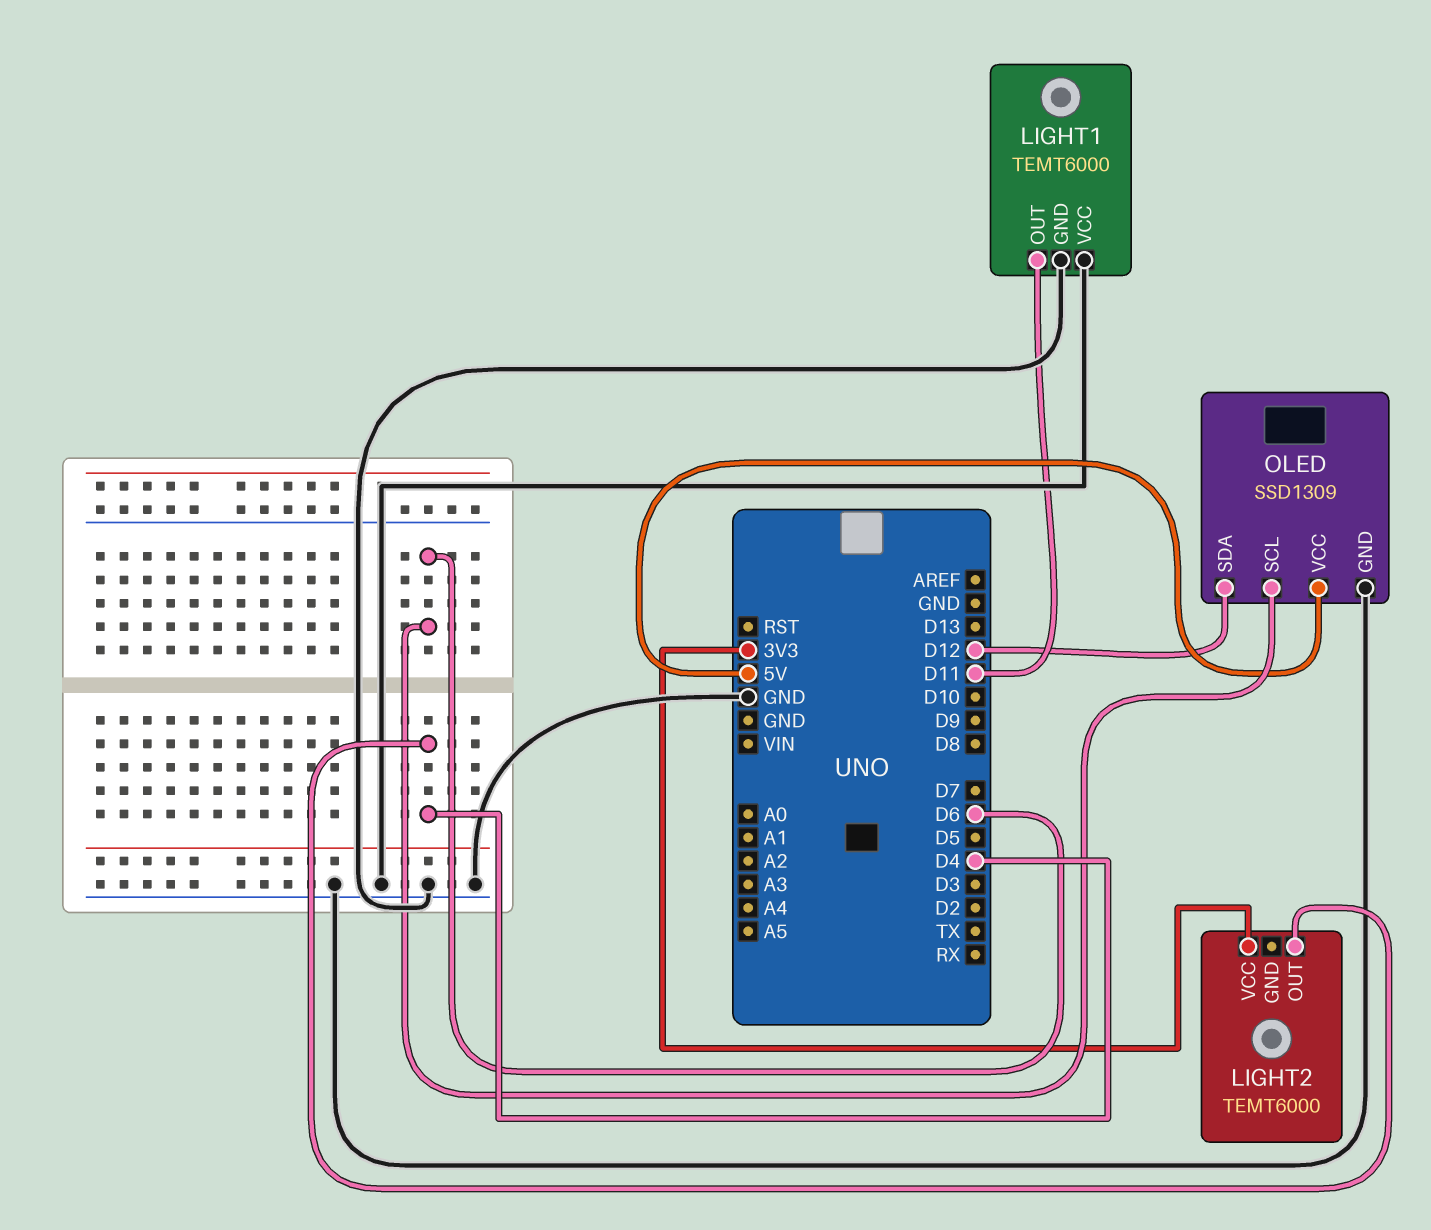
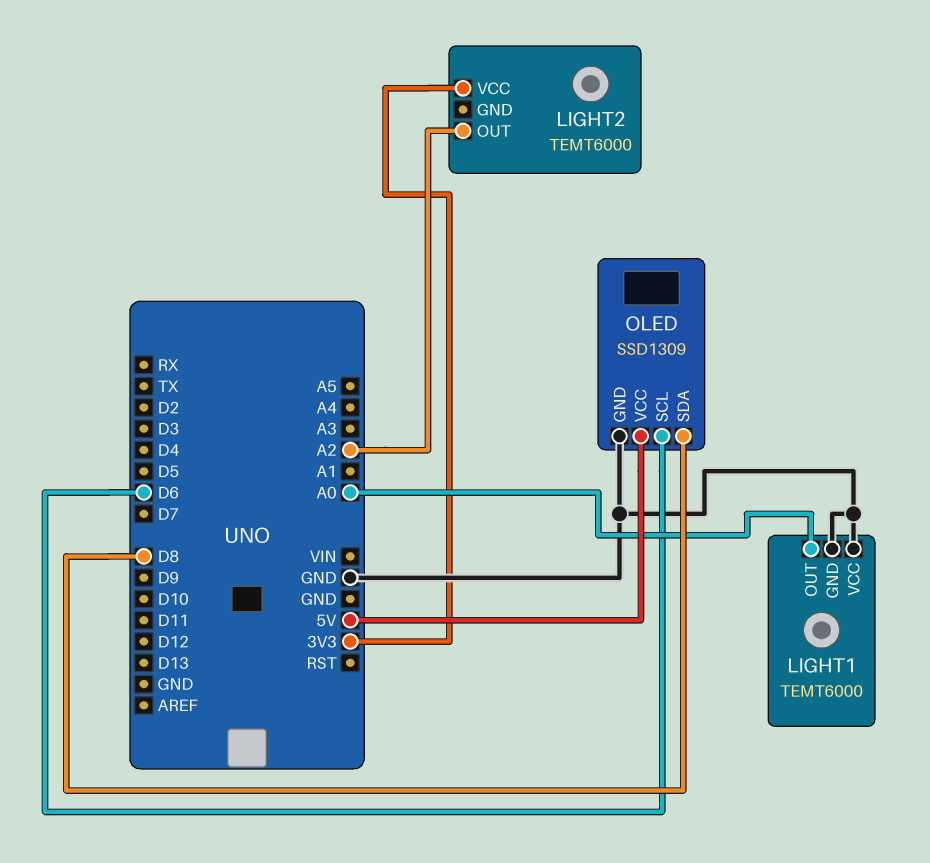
LIGHT1 pin OUT: D11 -> A0
LIGHT2 pin OUT: D4 -> A2
OLED pin SDA: D12 -> D8

